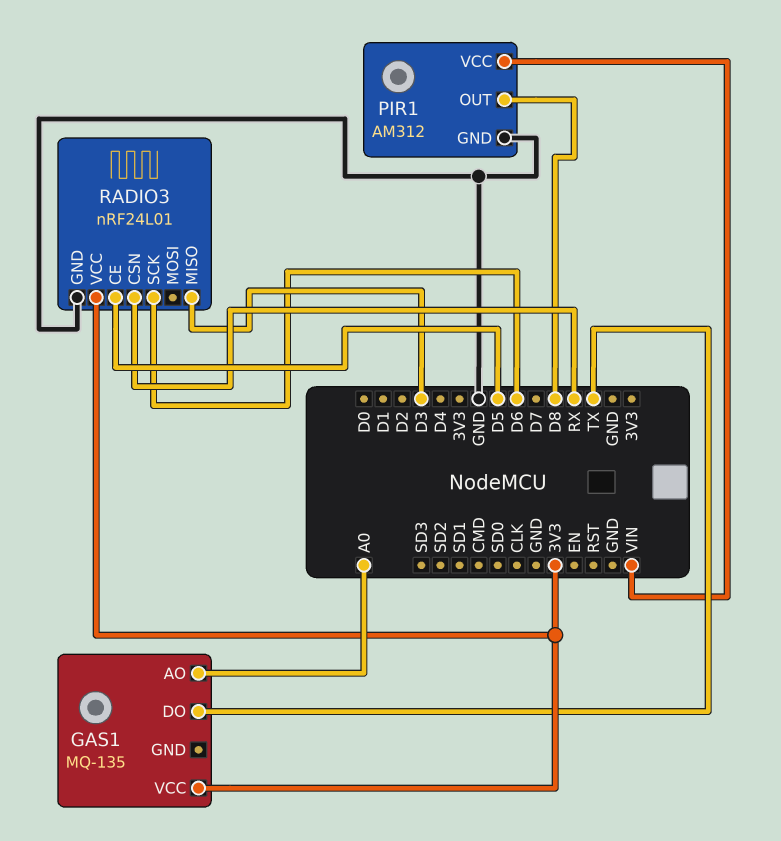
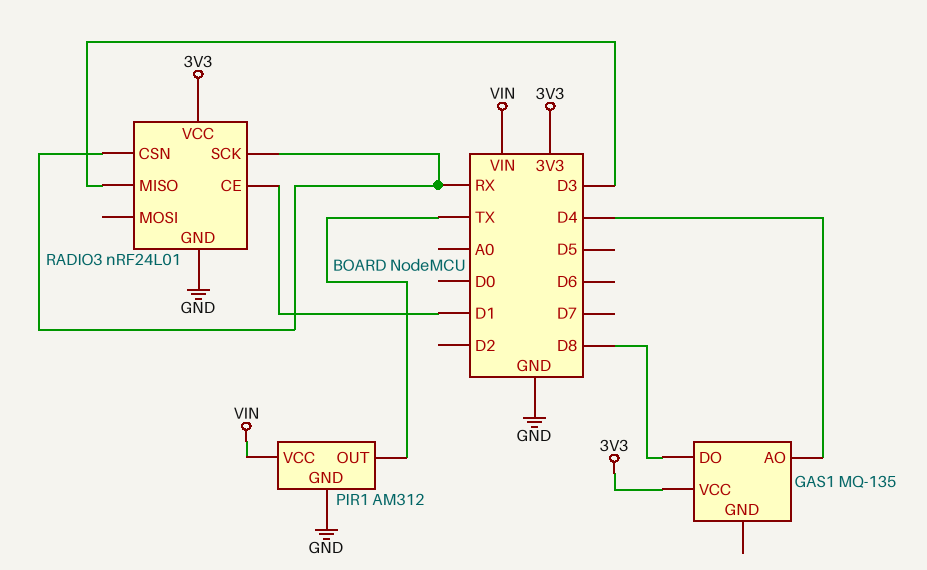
GAS1 pin AO: A0 -> D4
GAS1 pin DO: TX -> D8
PIR1 pin OUT: D8 -> TX
RADIO3 pin CE: D5 -> D1
RADIO3 pin SCK: D6 -> RX

